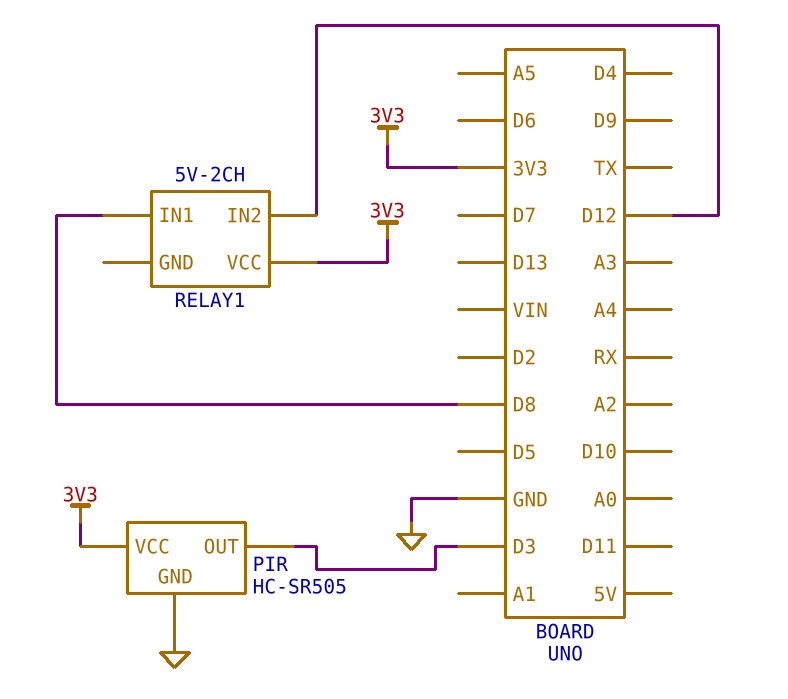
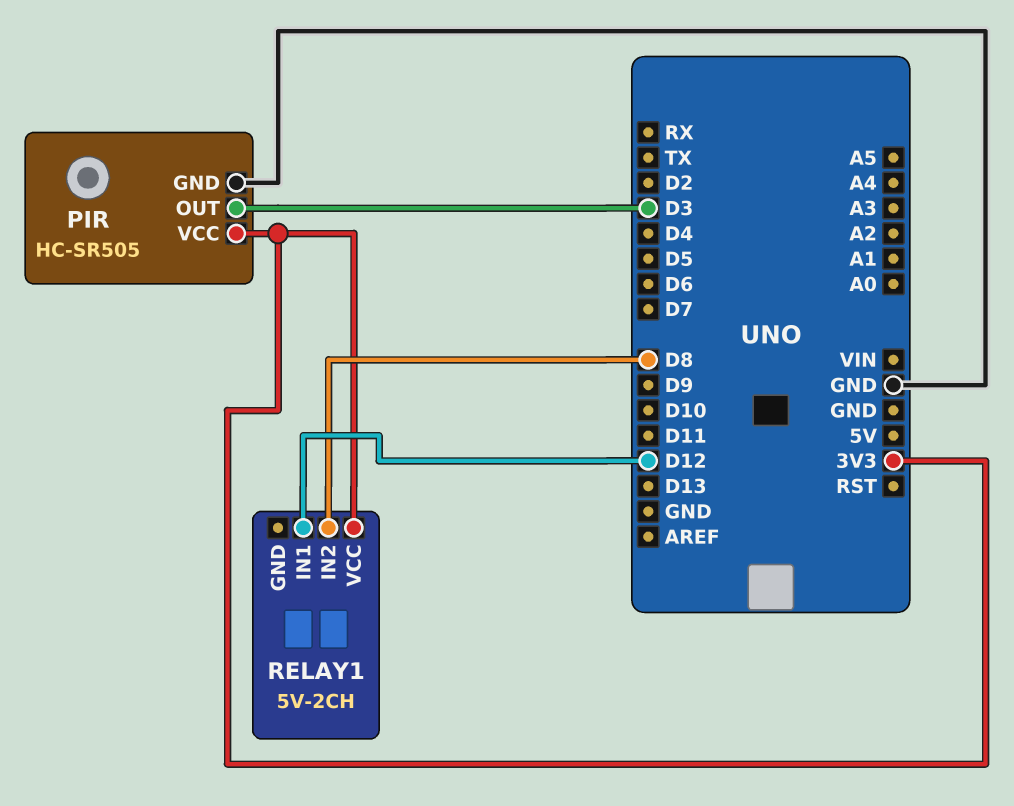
RELAY1 pin IN1: D8 -> D12
RELAY1 pin IN2: D12 -> D8

